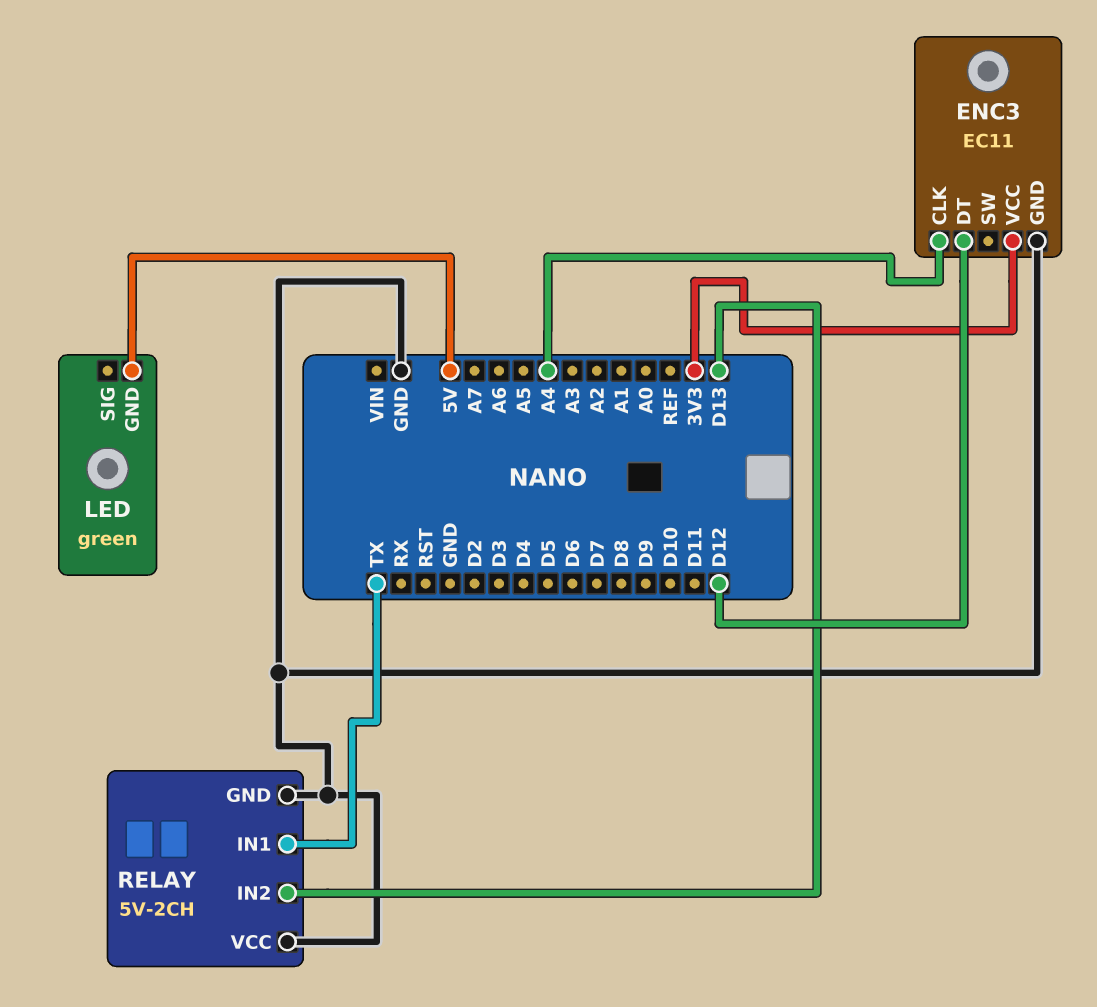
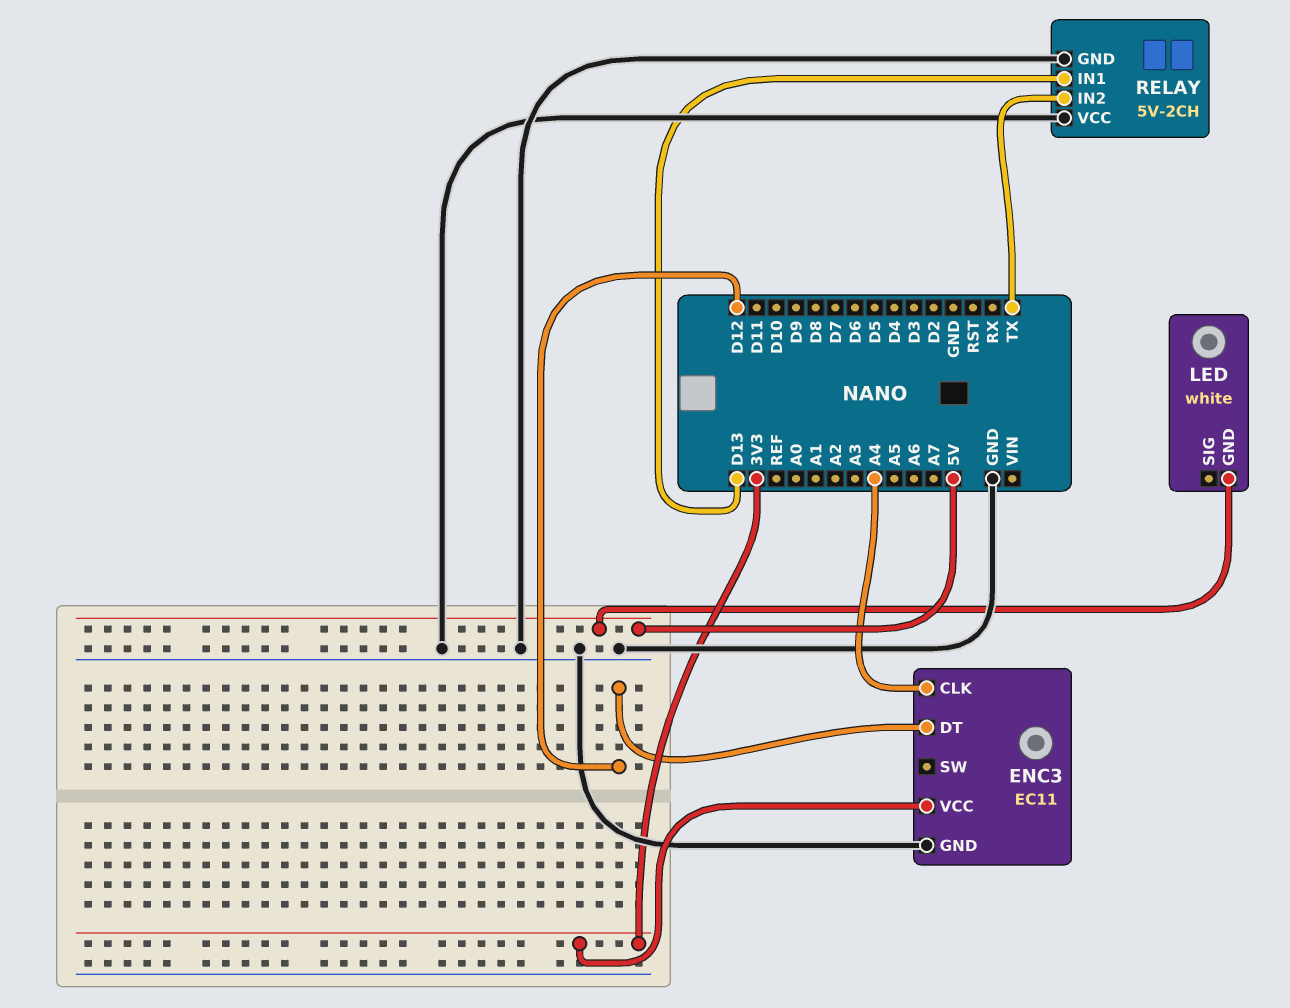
LED: green -> white
RELAY pin IN1: TX -> D13
RELAY pin IN2: D13 -> TX

